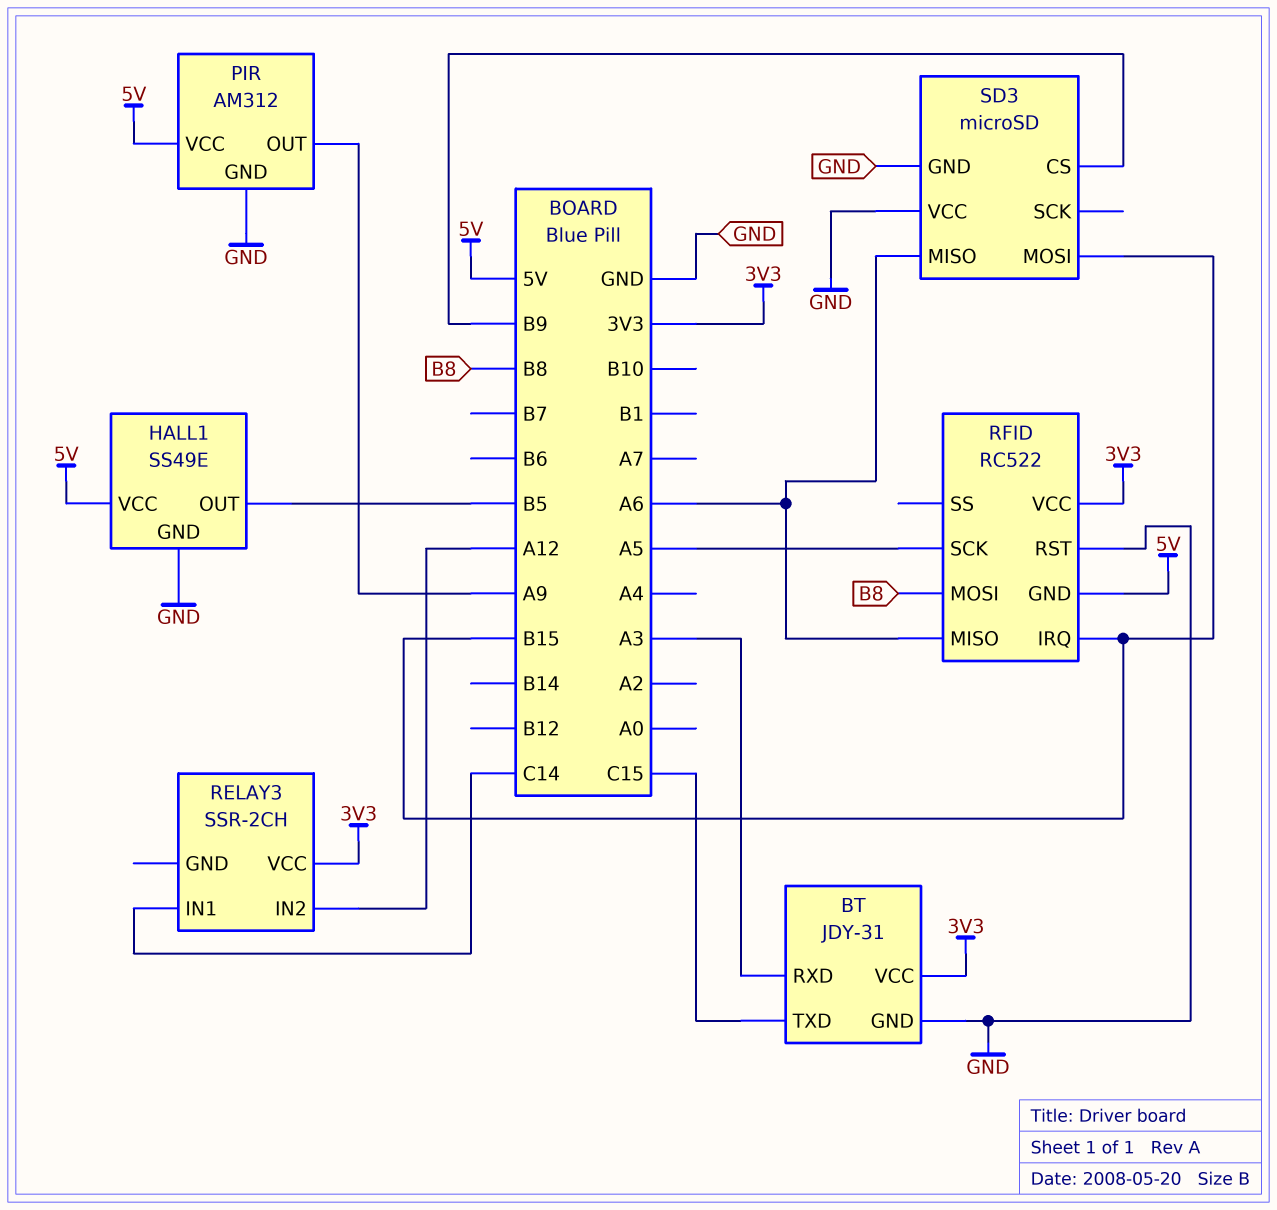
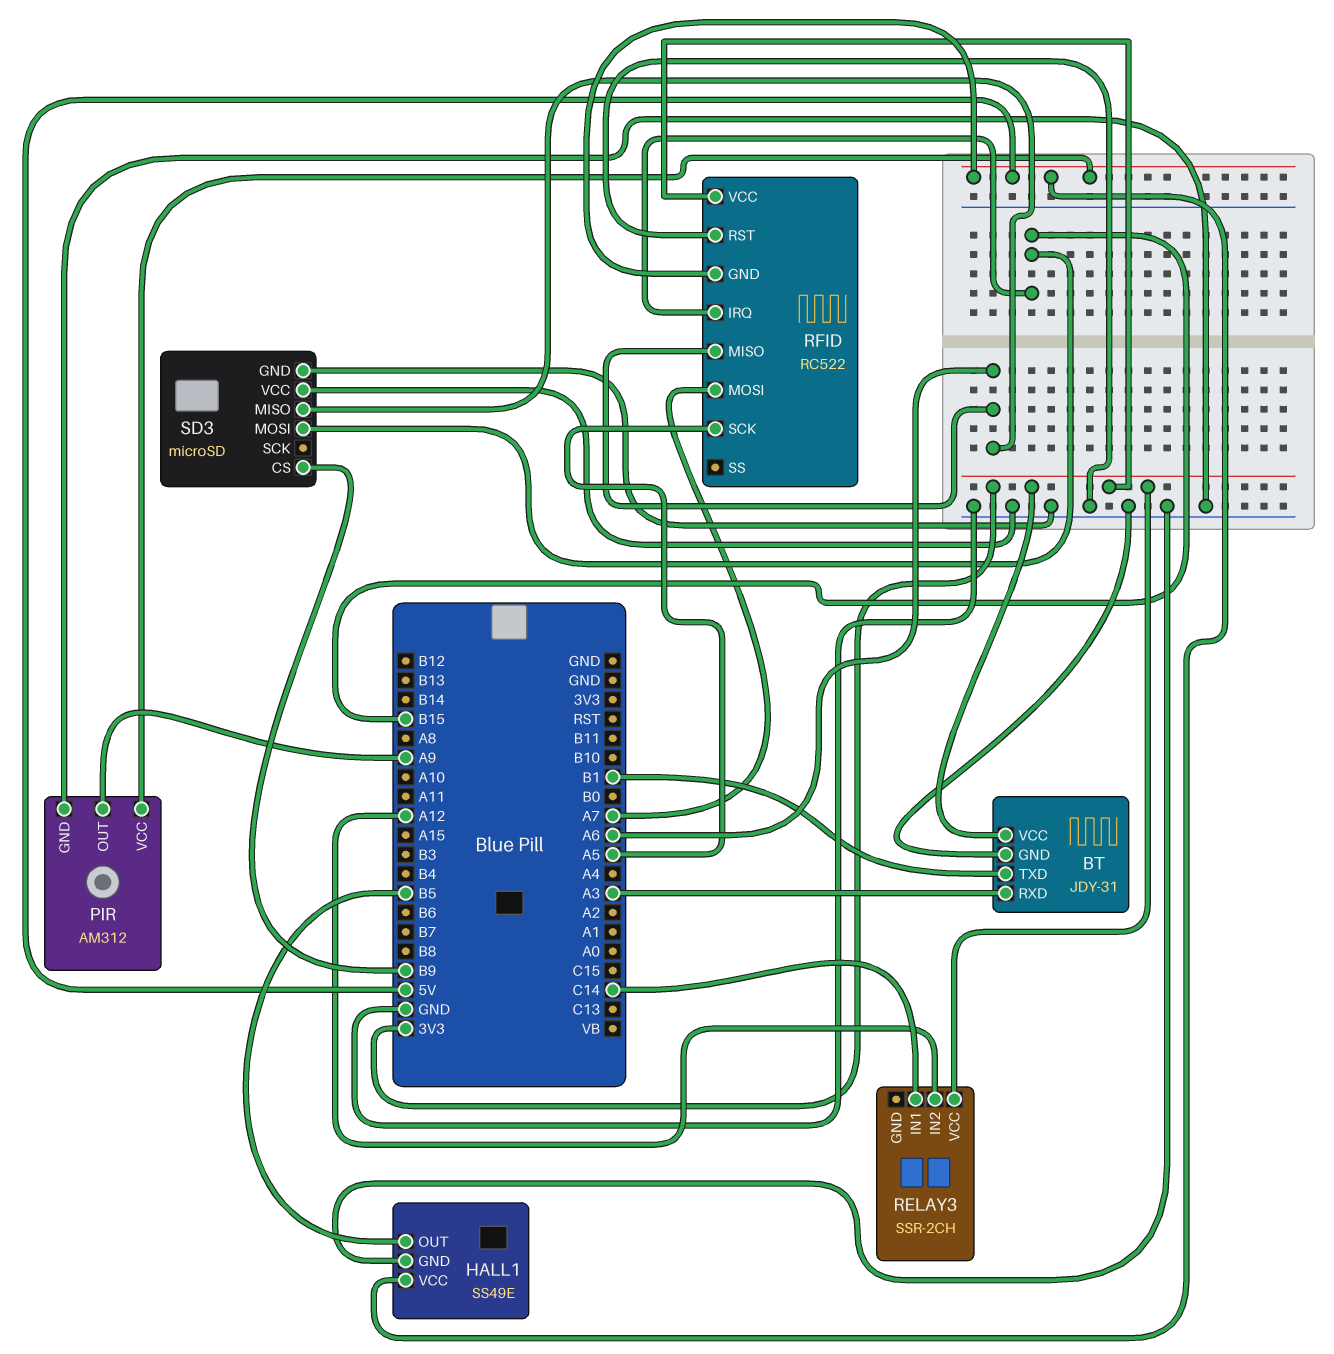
BT pin TXD: C15 -> B1
RFID pin MOSI: B8 -> A7

